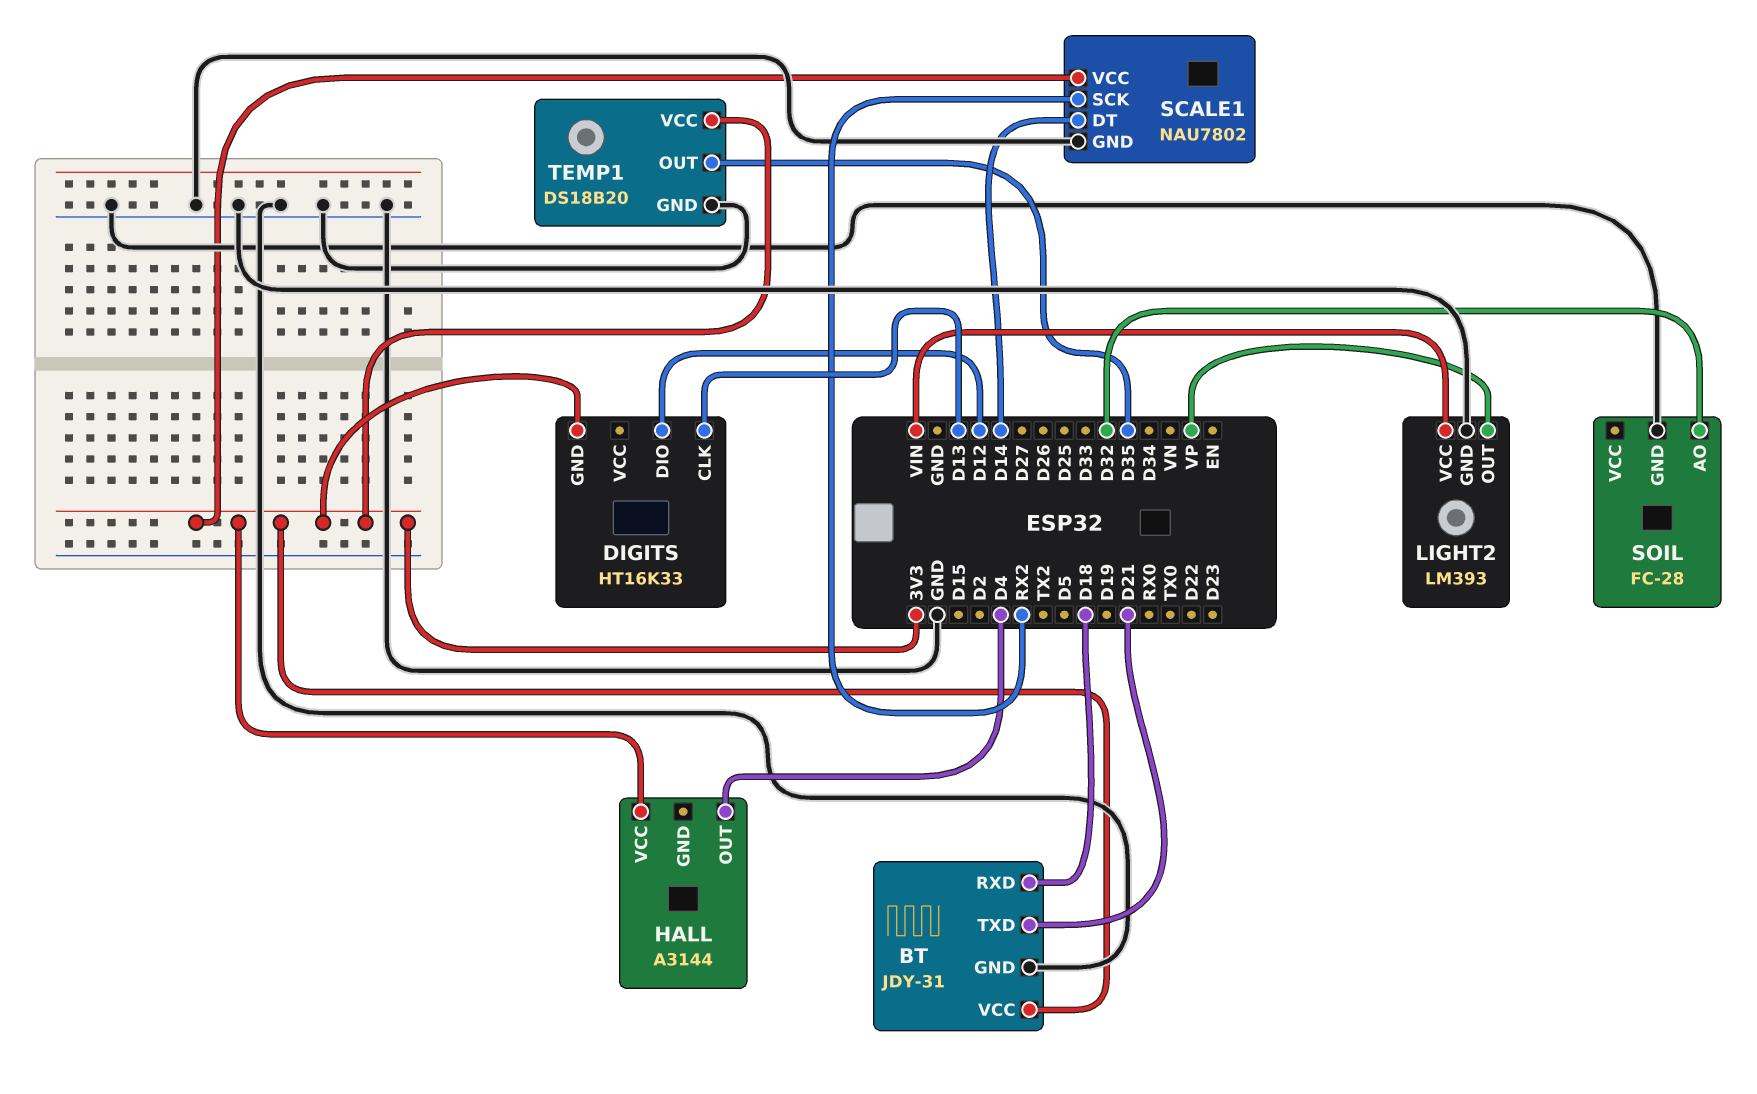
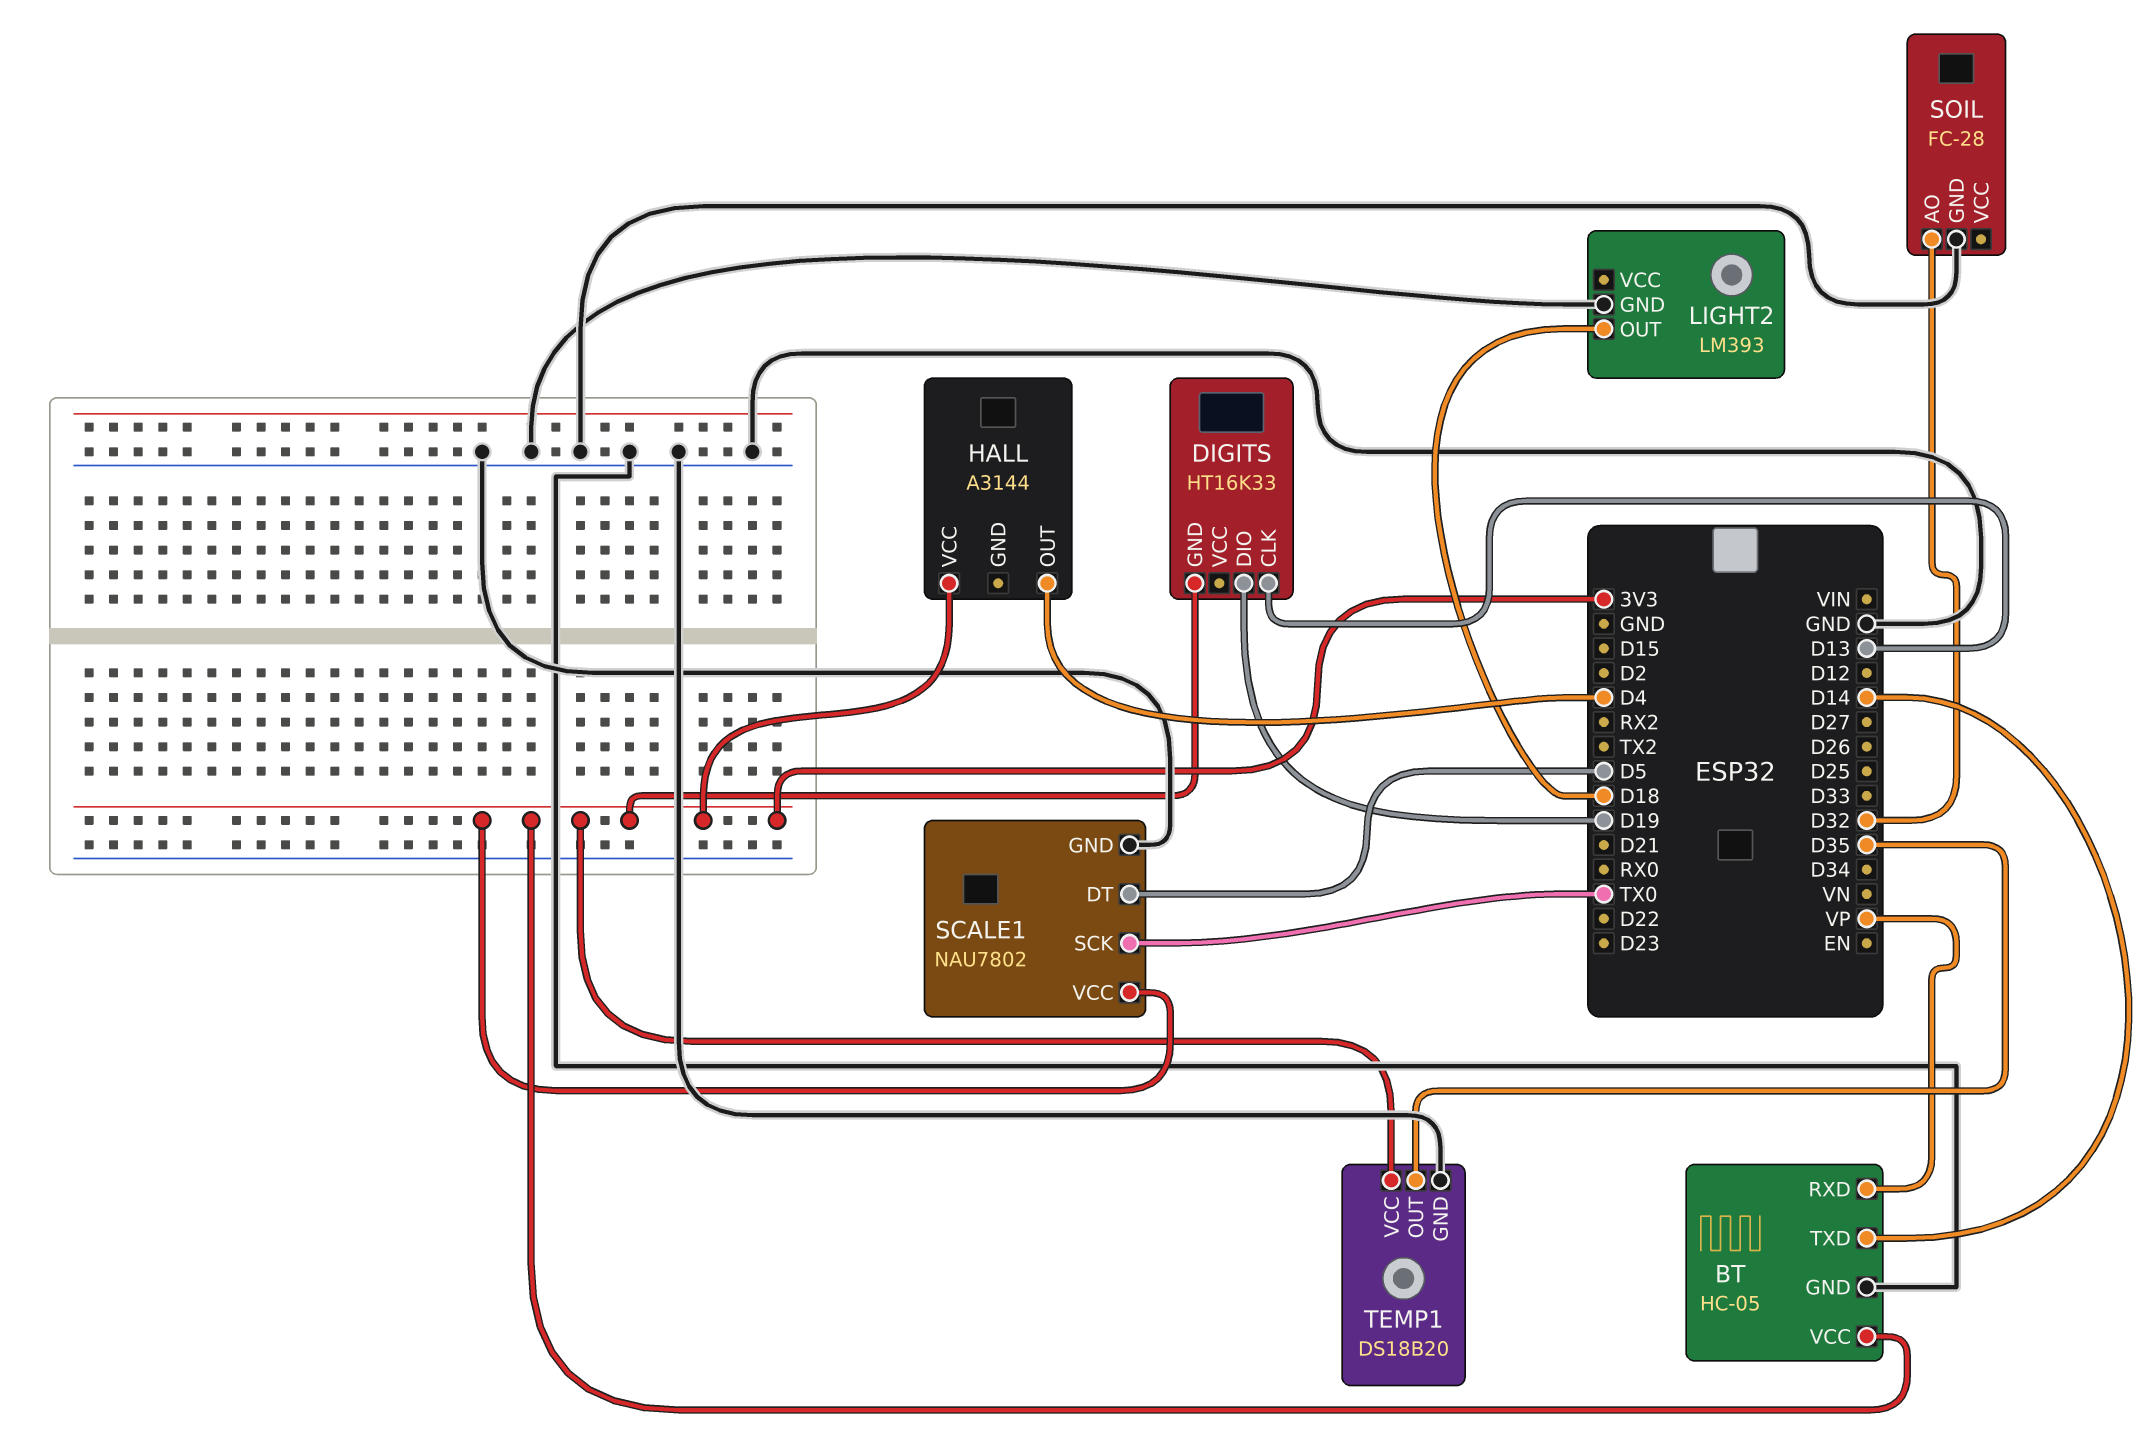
BT: JDY-31 -> HC-05
BT pin RXD: D18 -> VP
BT pin TXD: D21 -> D14
DIGITS pin DIO: D12 -> D19
LIGHT2 pin OUT: VP -> D18
LIGHT2 pin VCC: VIN -> none
SCALE1 pin DT: D14 -> D5
SCALE1 pin SCK: RX2 -> TX0

